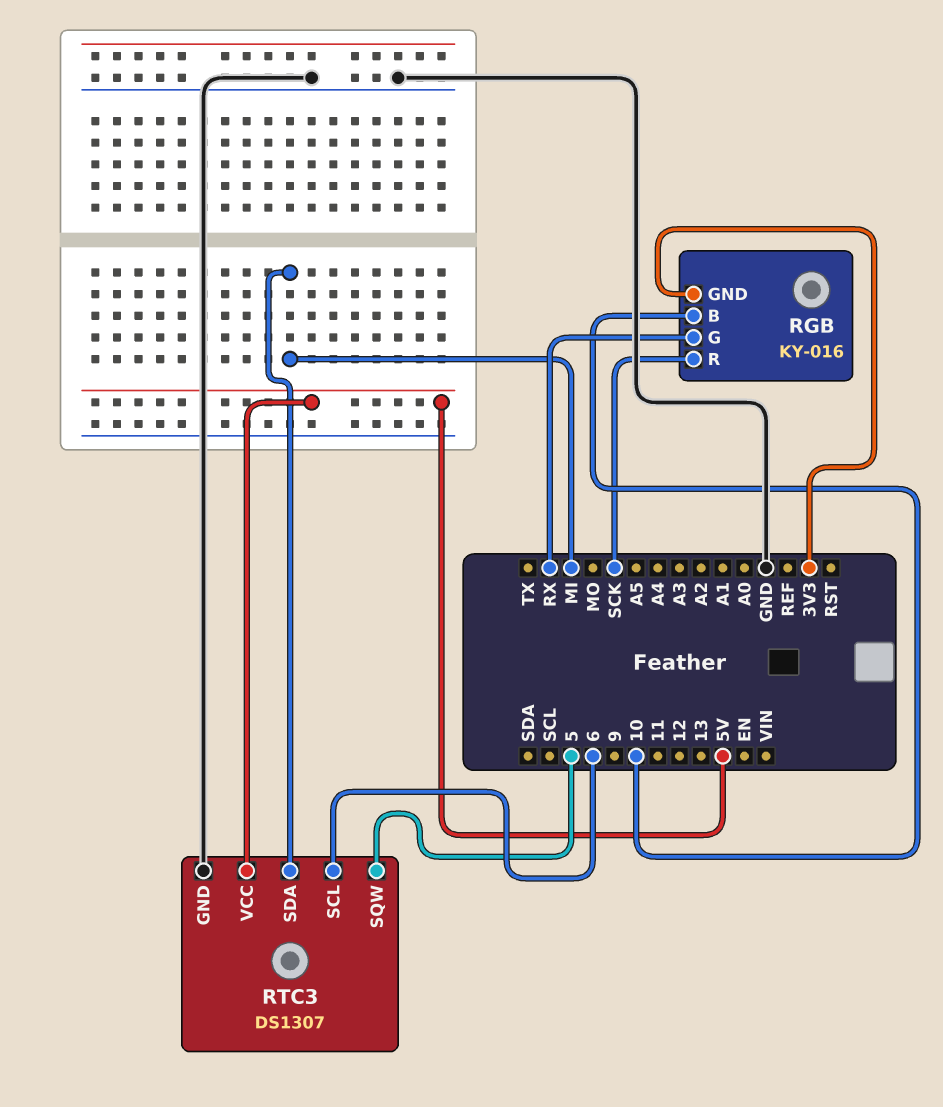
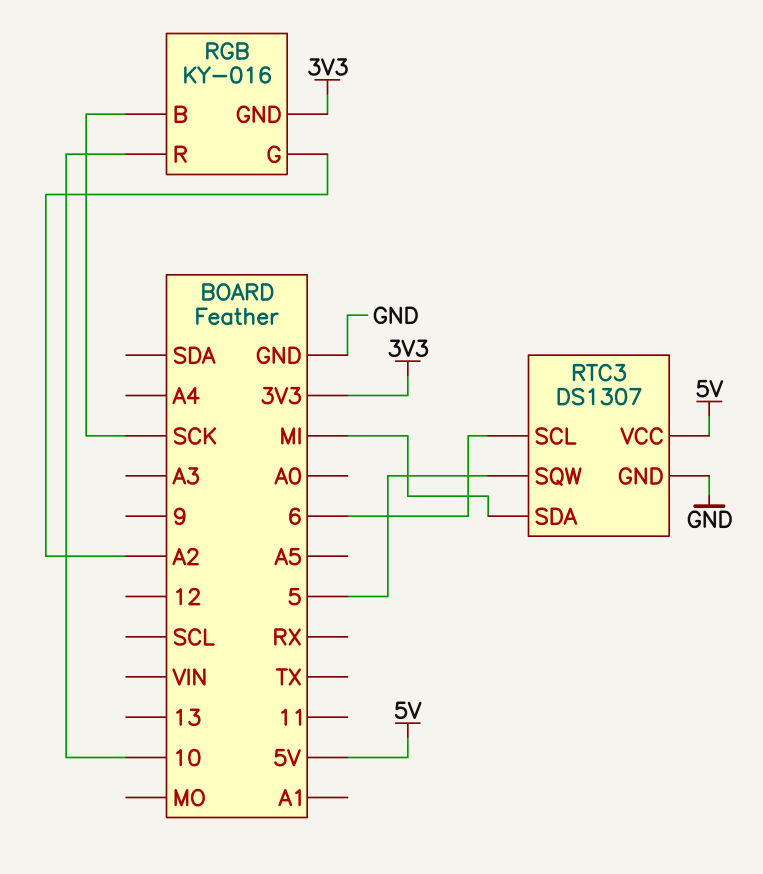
RGB pin B: 10 -> SCK
RGB pin G: RX -> A2
RGB pin R: SCK -> 10

